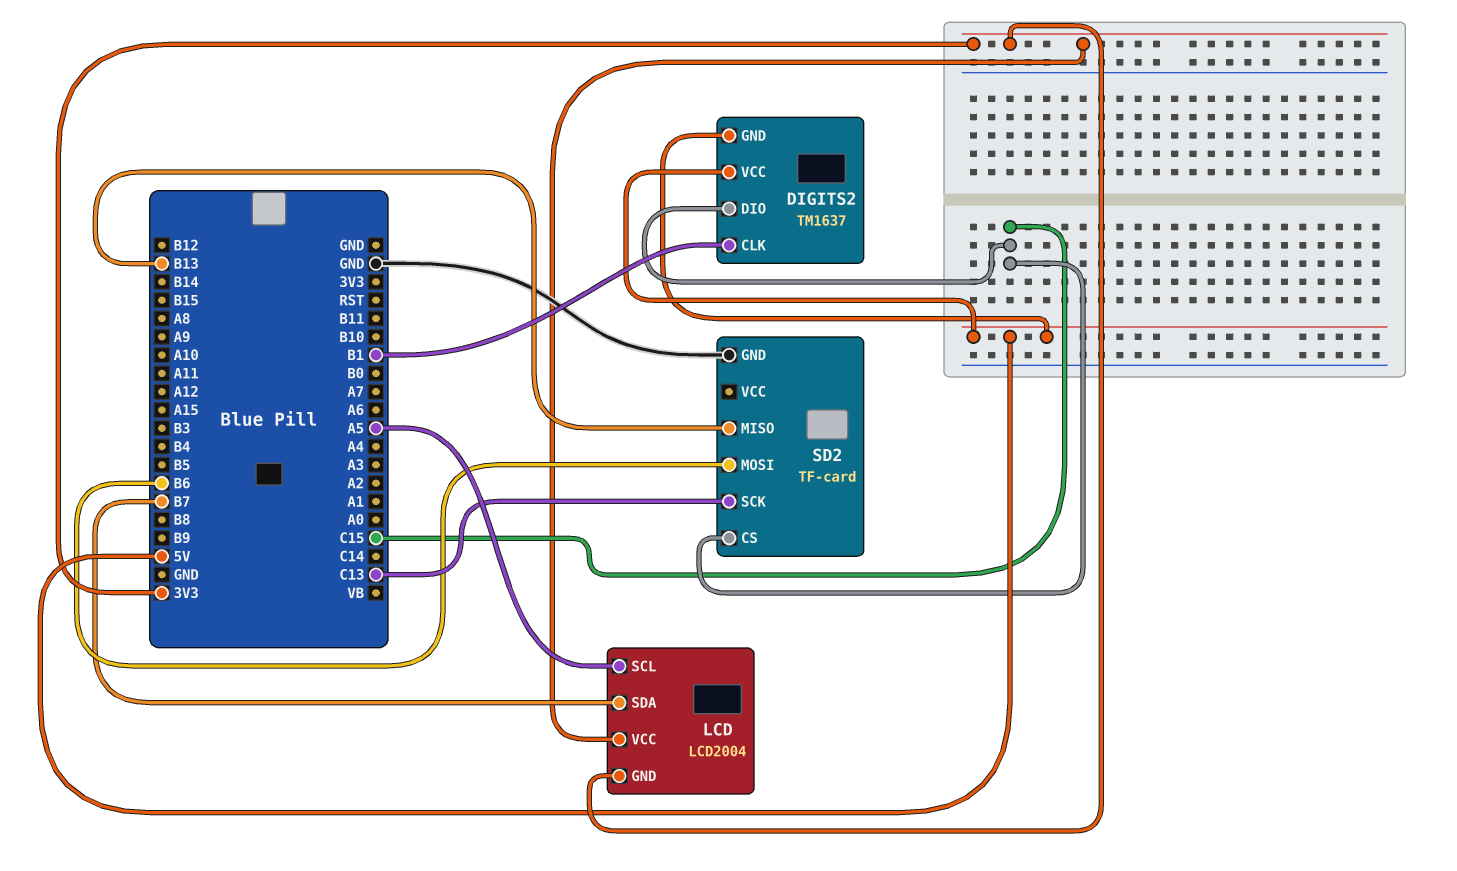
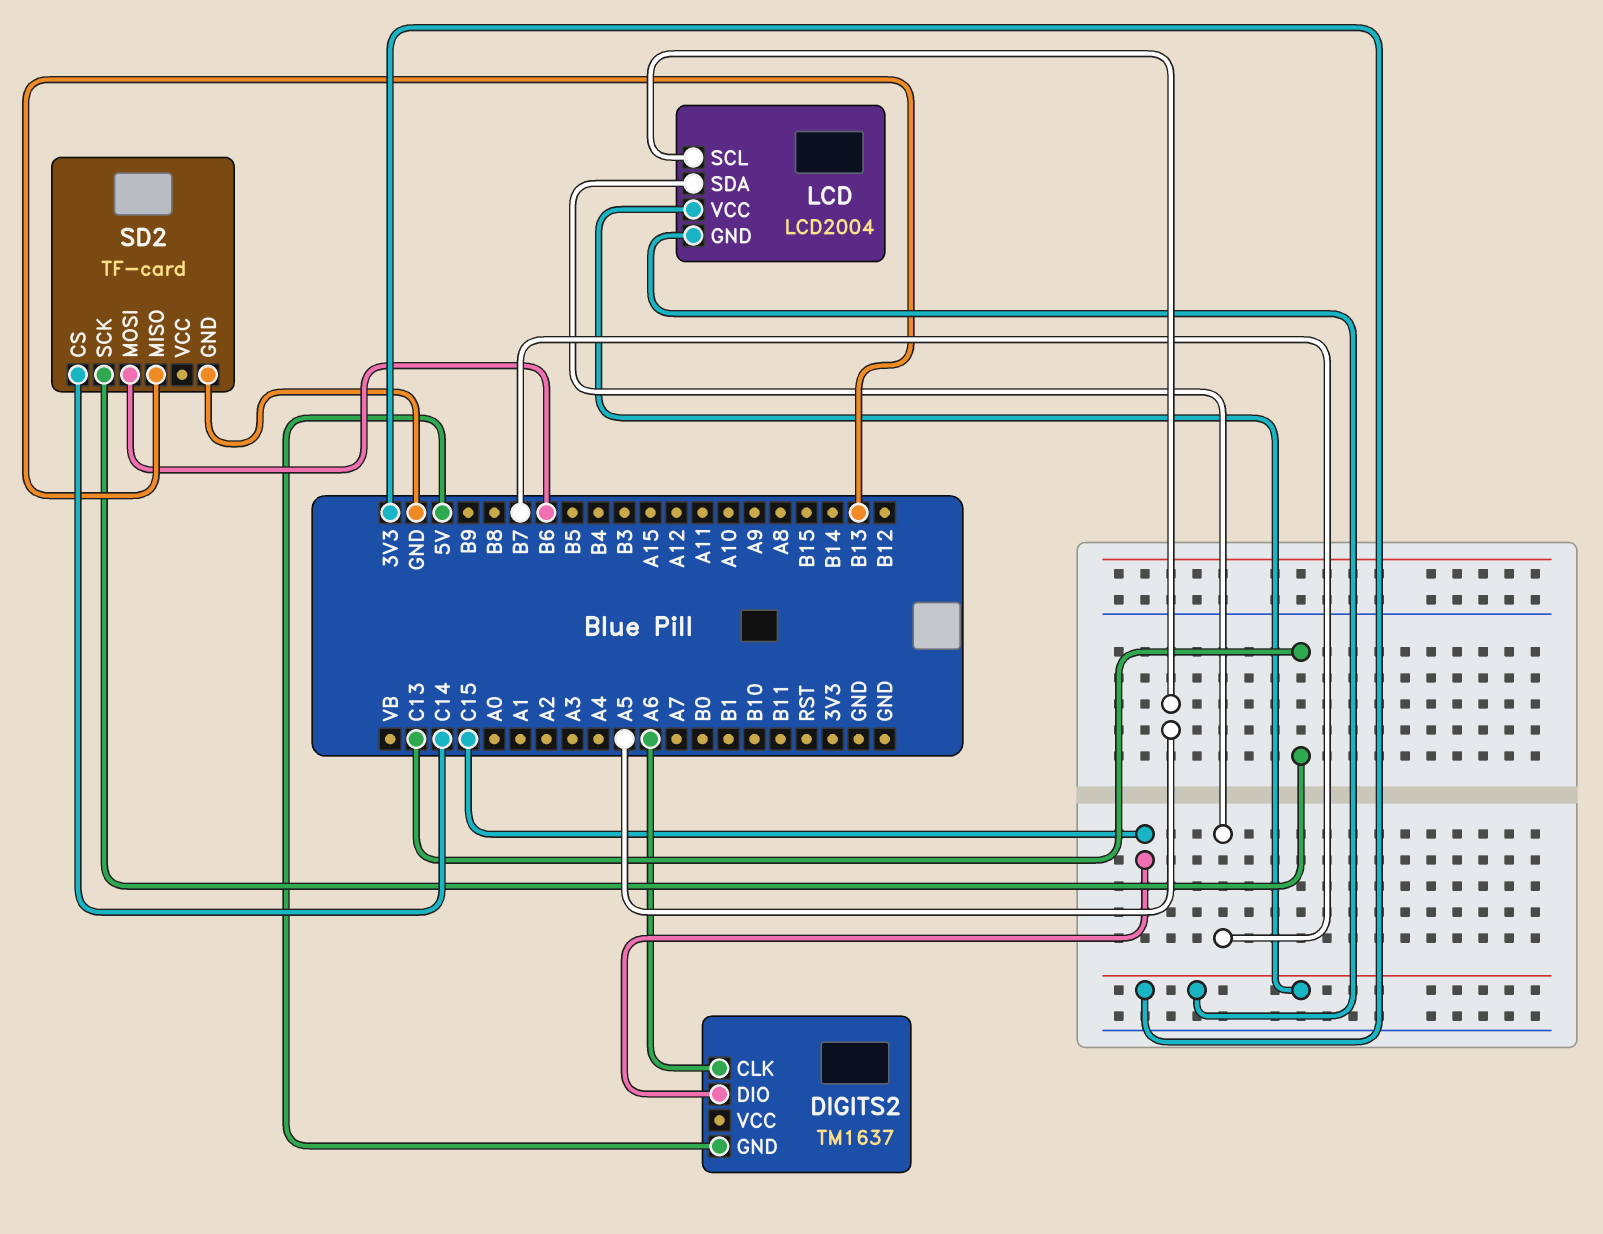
DIGITS2 pin CLK: B1 -> A6
DIGITS2 pin VCC: 5V -> none
SD2 pin CS: C15 -> C14

